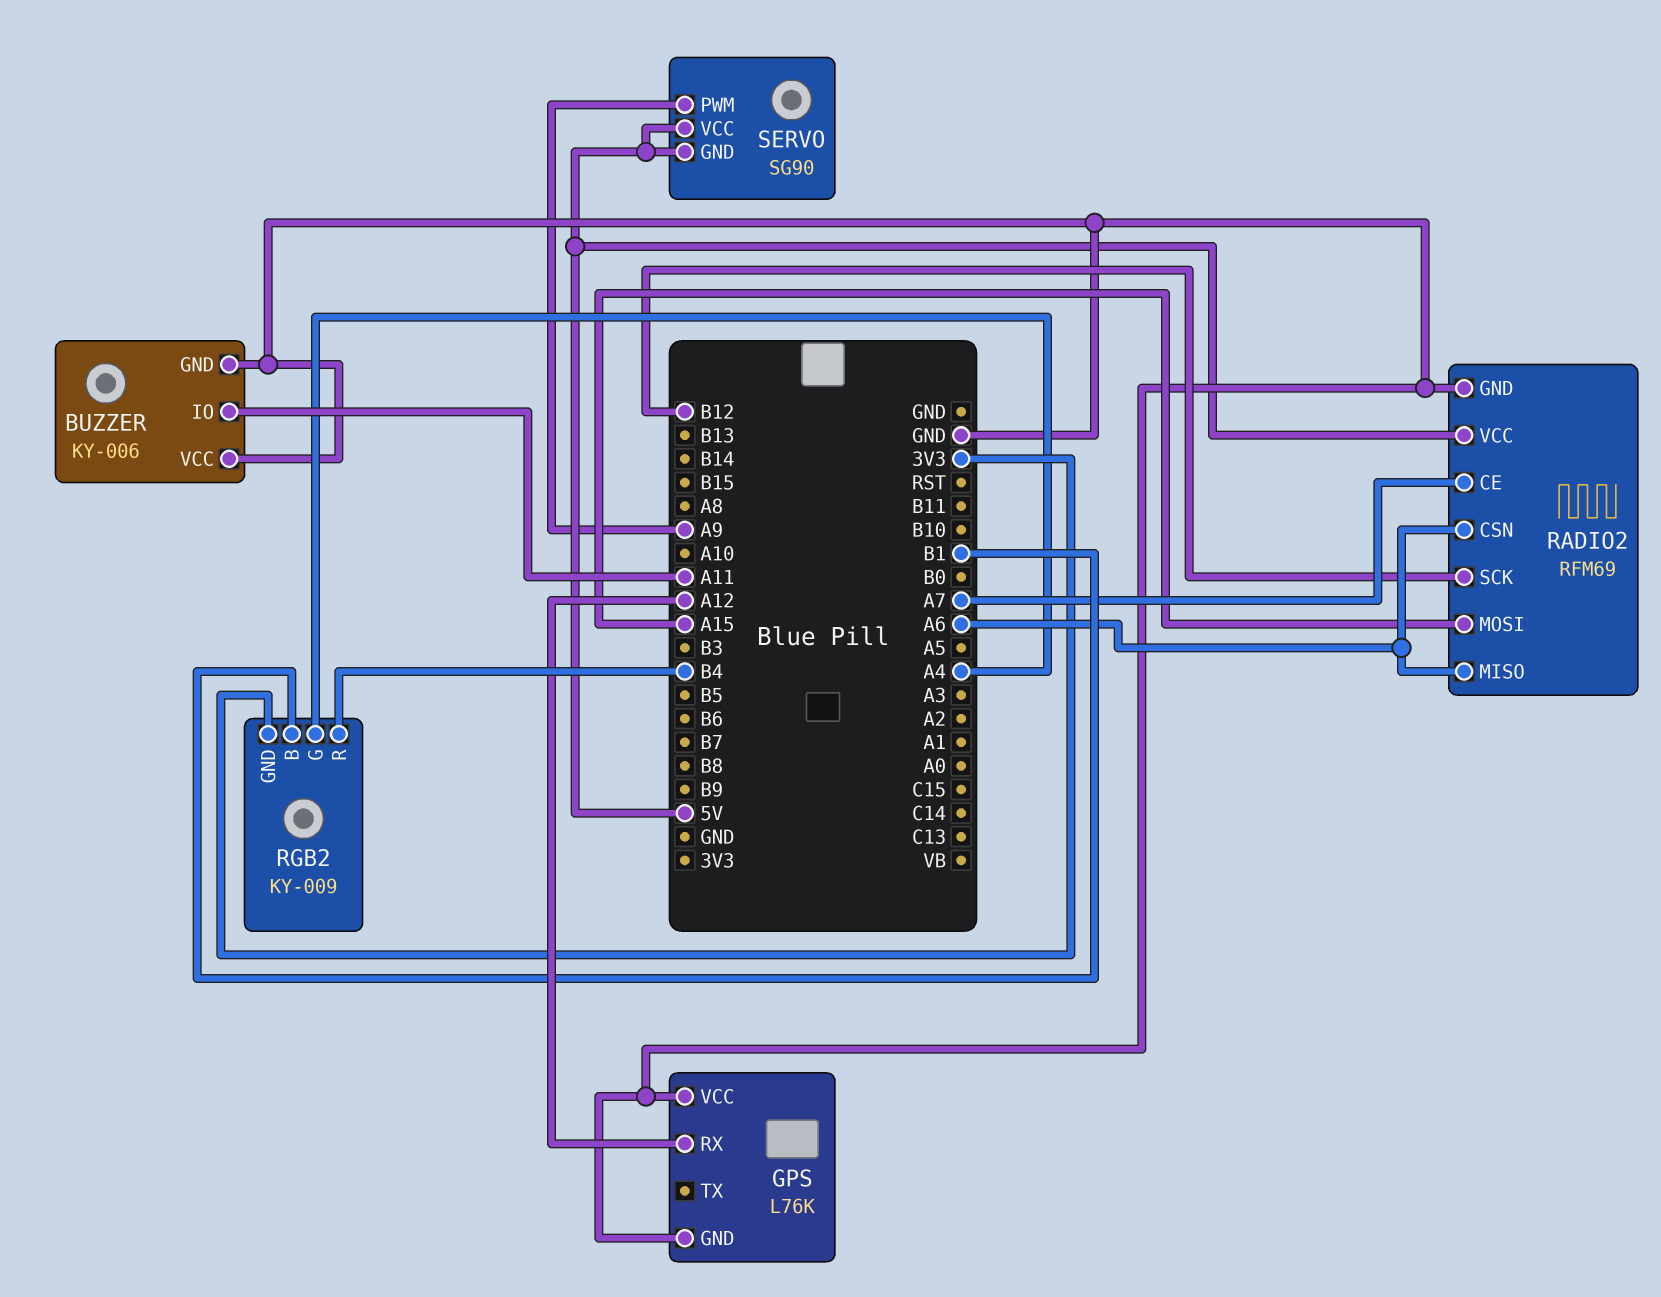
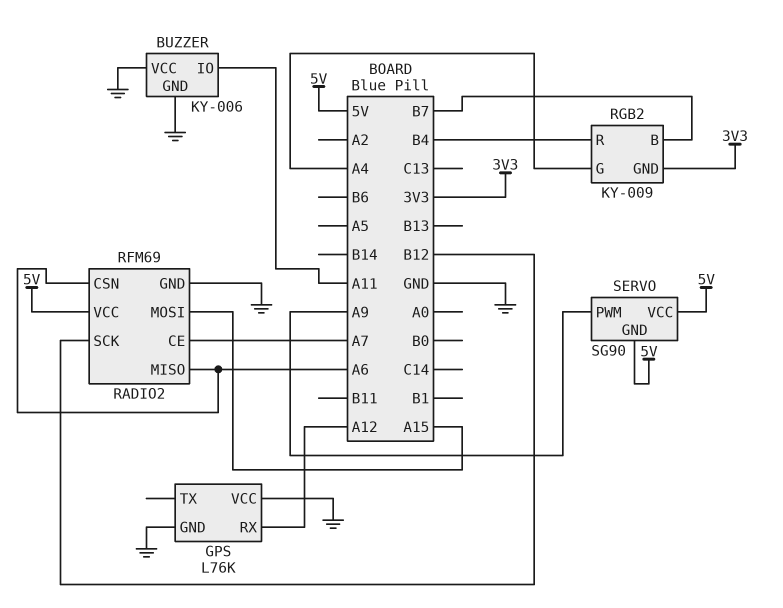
RGB2 pin B: B1 -> B7

